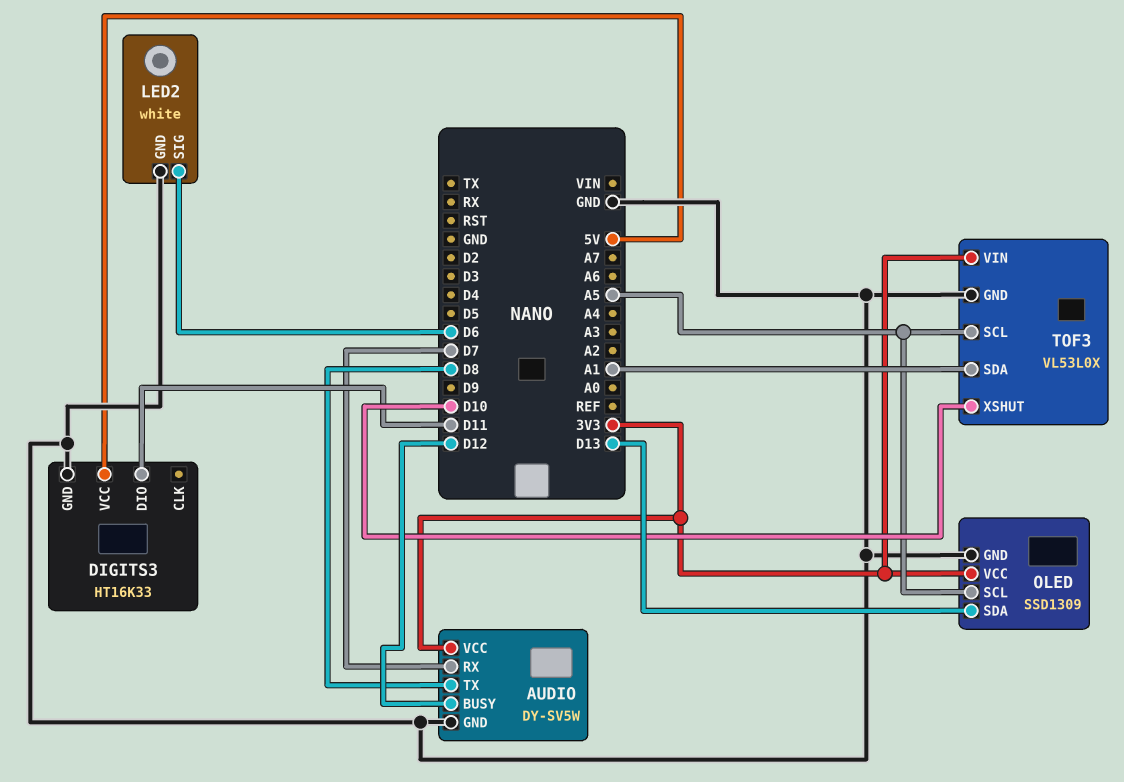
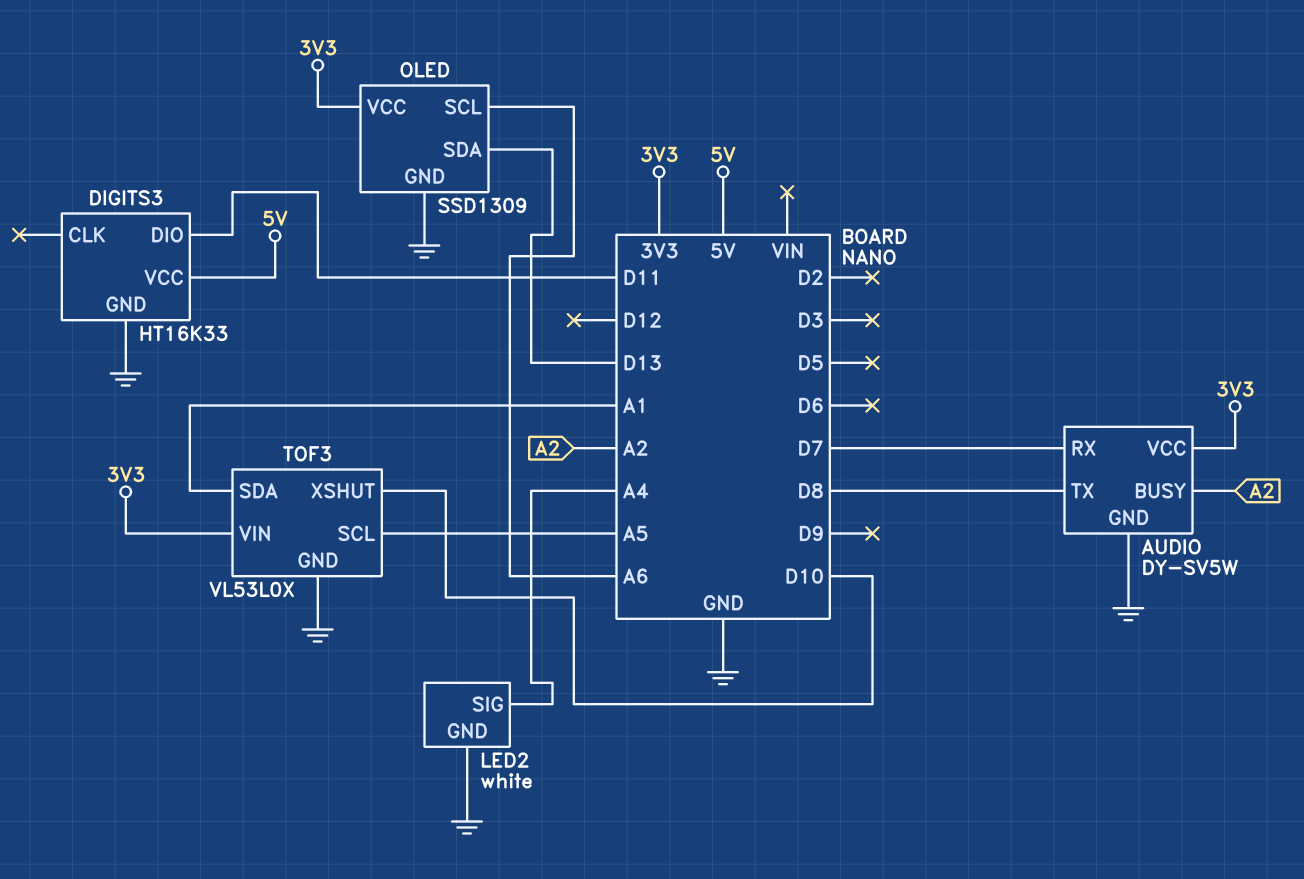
AUDIO pin BUSY: D12 -> A2
LED2 pin SIG: D6 -> A4
OLED pin SCL: A5 -> A6

